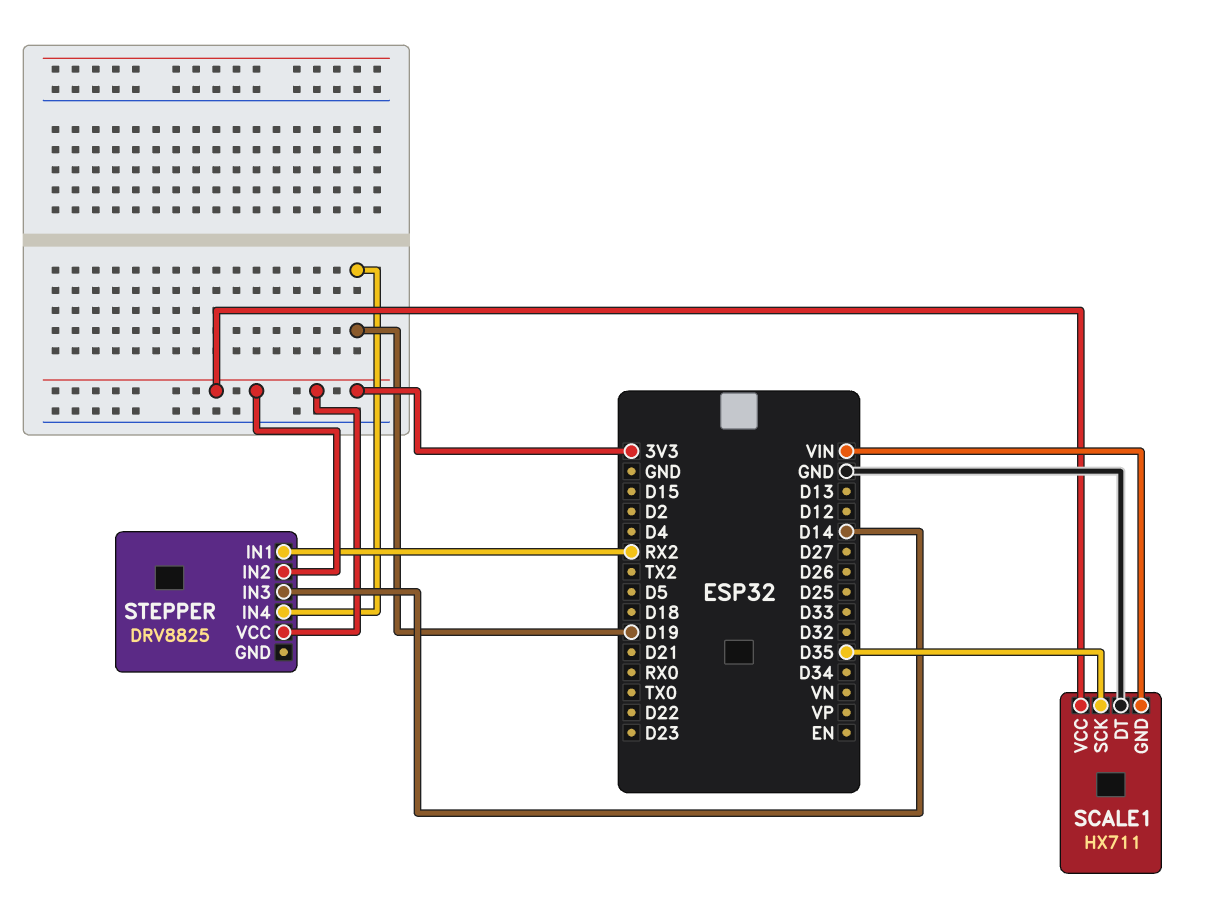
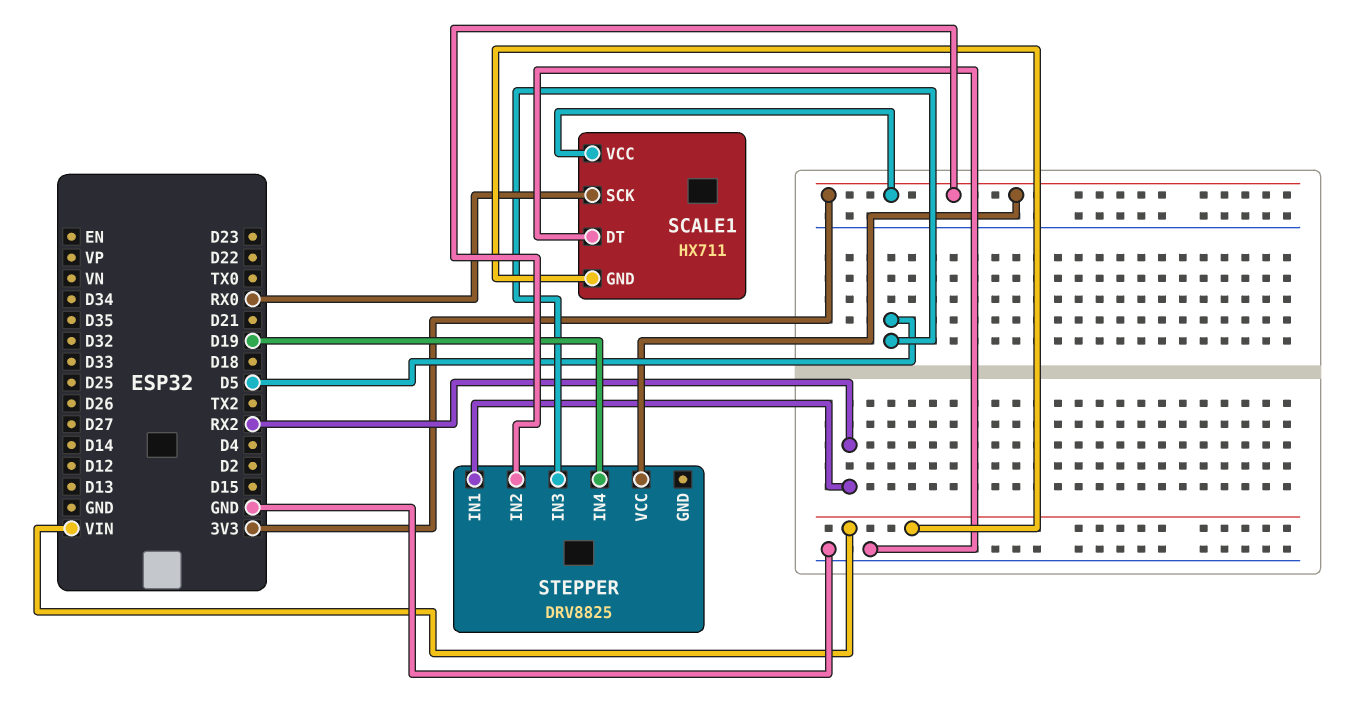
SCALE1 pin SCK: D35 -> RX0
STEPPER pin IN3: D14 -> D5

